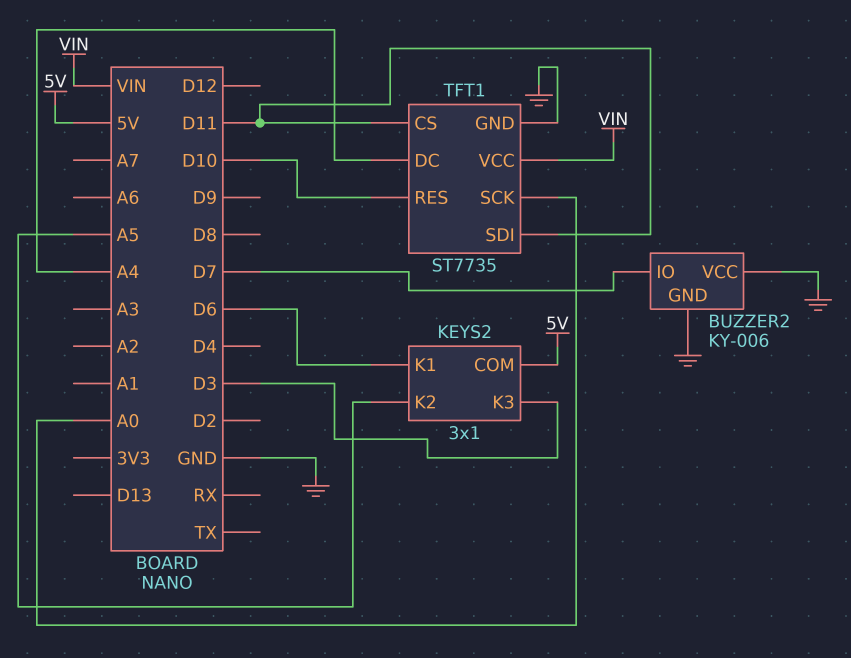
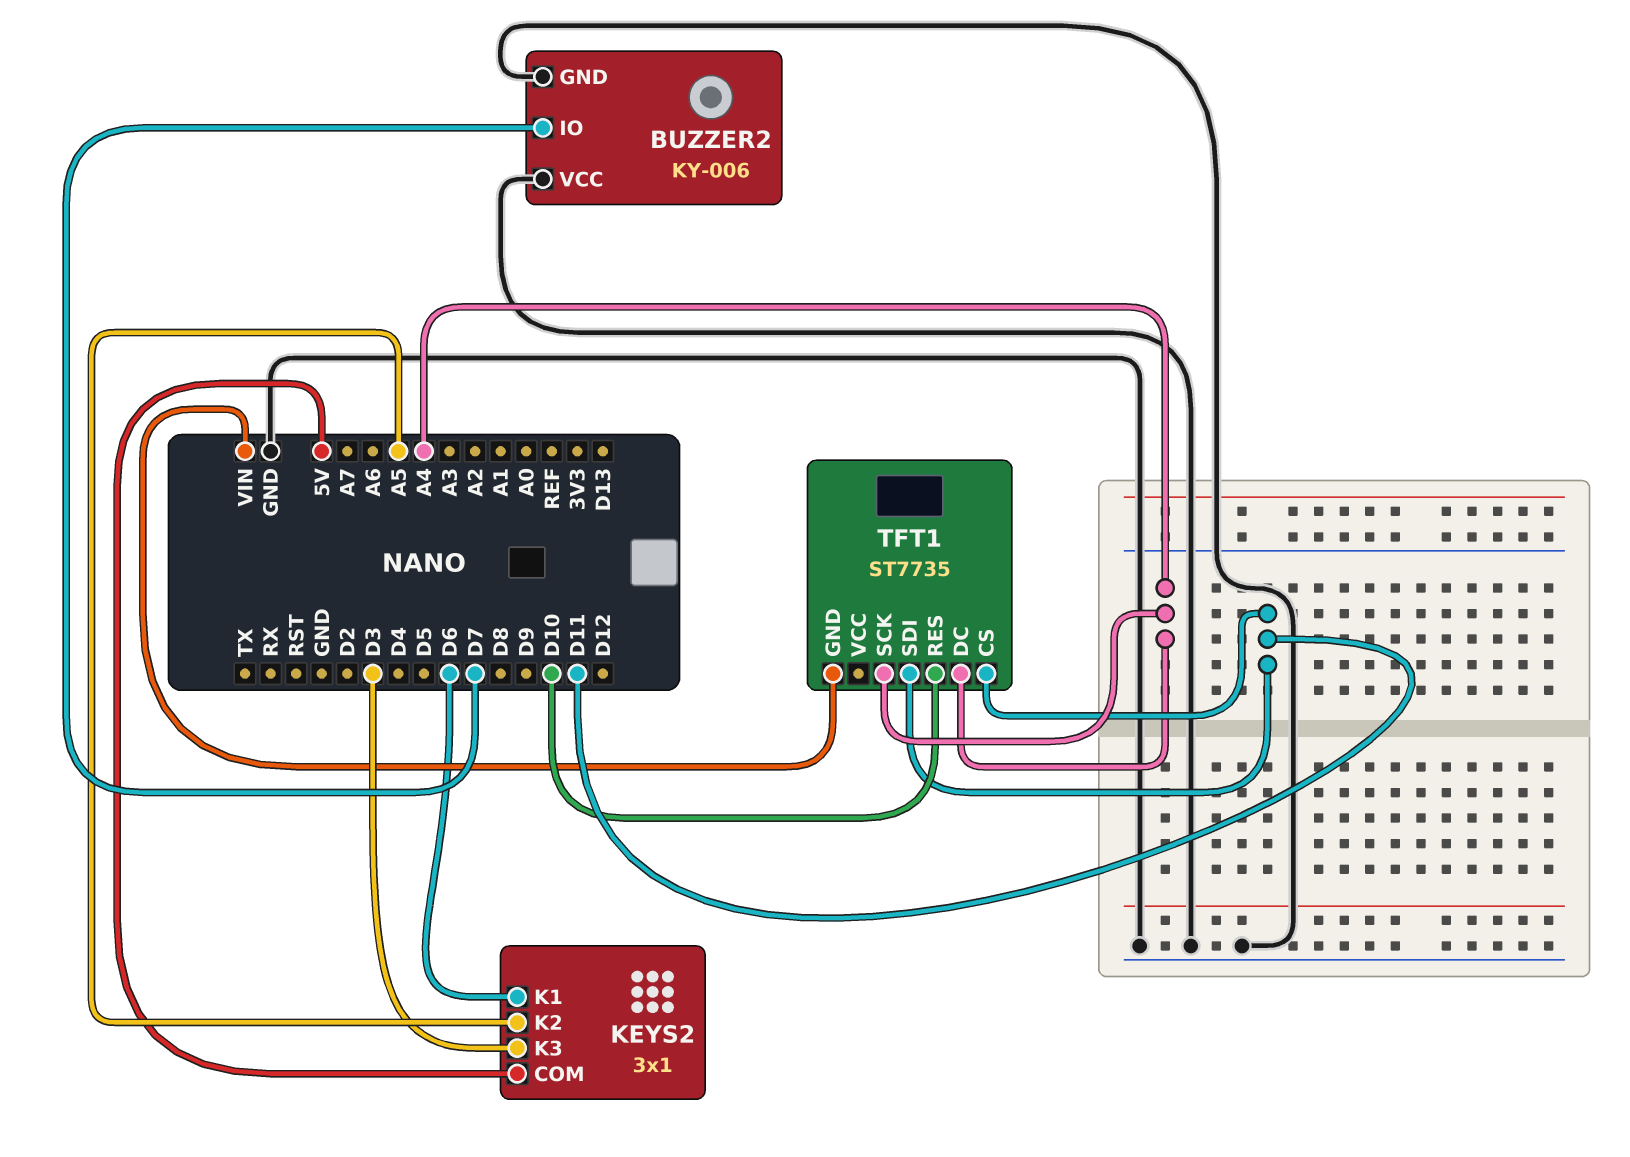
TFT1 pin GND: GND -> VIN
TFT1 pin SCK: A0 -> A4
TFT1 pin VCC: VIN -> none

